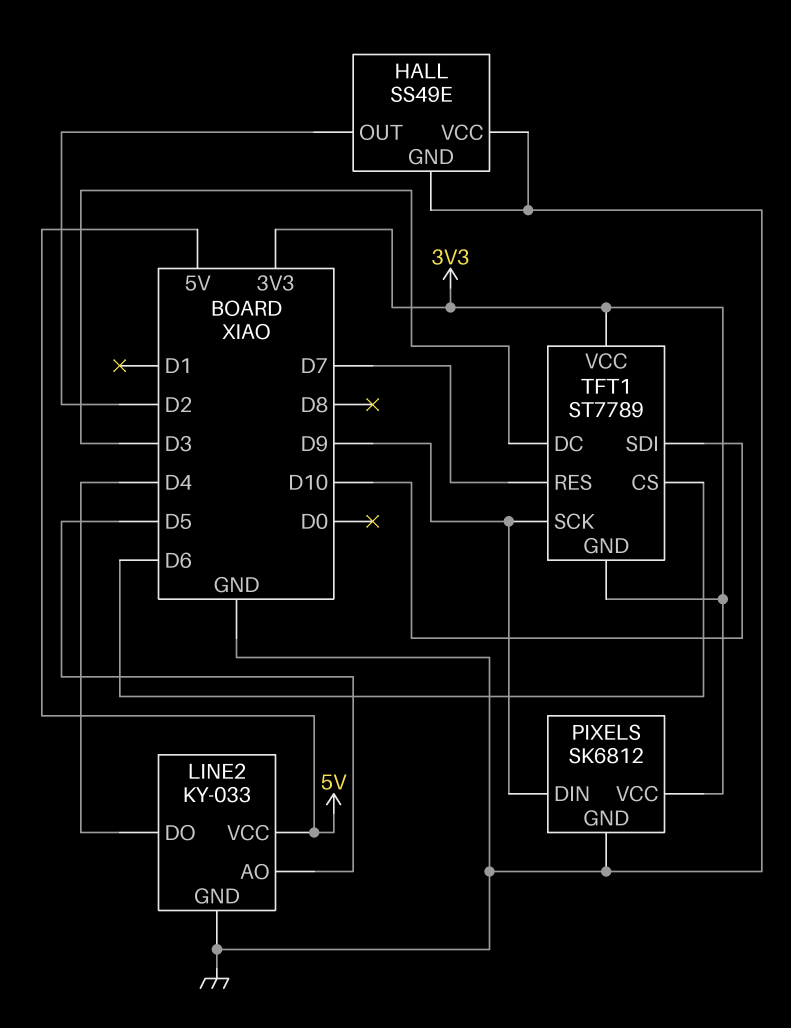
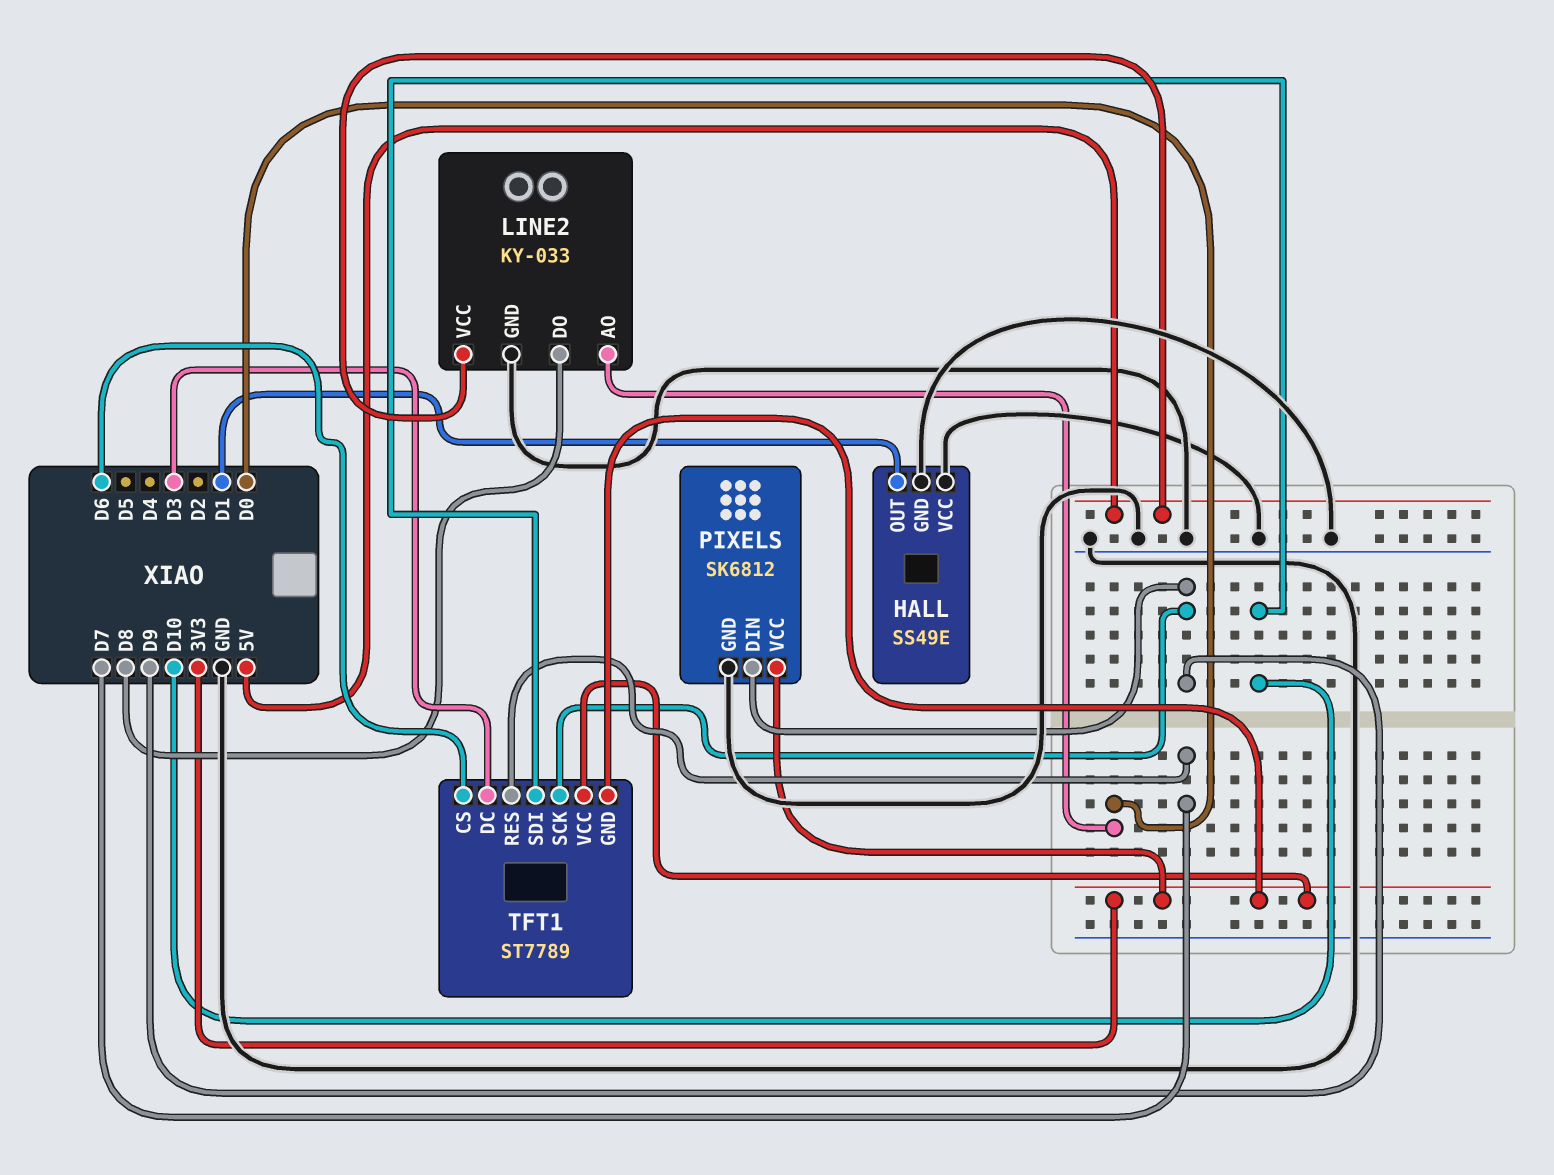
HALL pin OUT: D2 -> D1
LINE2 pin AO: D5 -> D0
LINE2 pin DO: D4 -> D8

